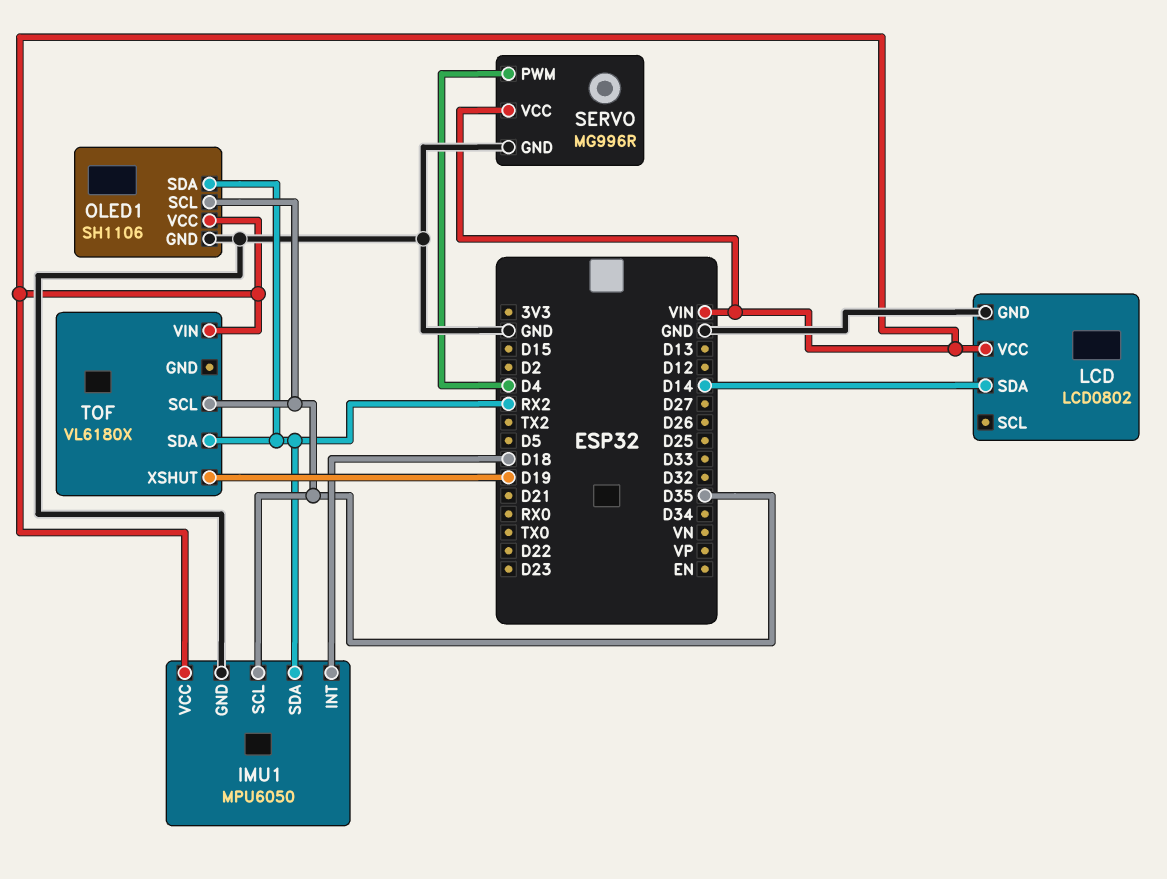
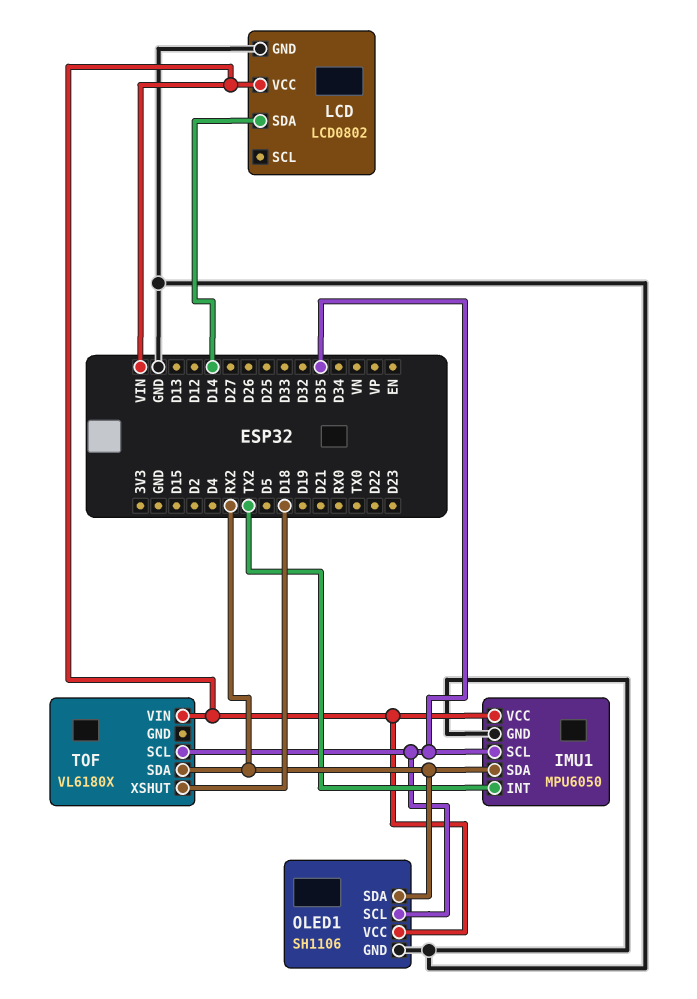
IMU1 pin INT: D18 -> TX2
SERVO: MG996R -> none
SERVO pin GND: GND -> none
SERVO pin PWM: D4 -> none
SERVO pin VCC: VIN -> none
TOF pin XSHUT: D19 -> D18

